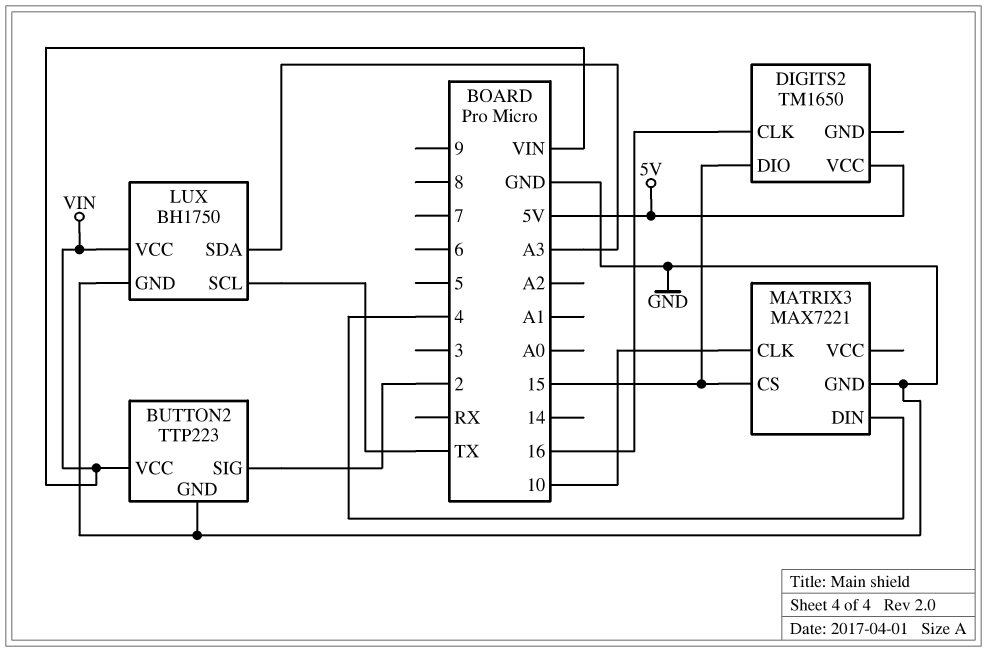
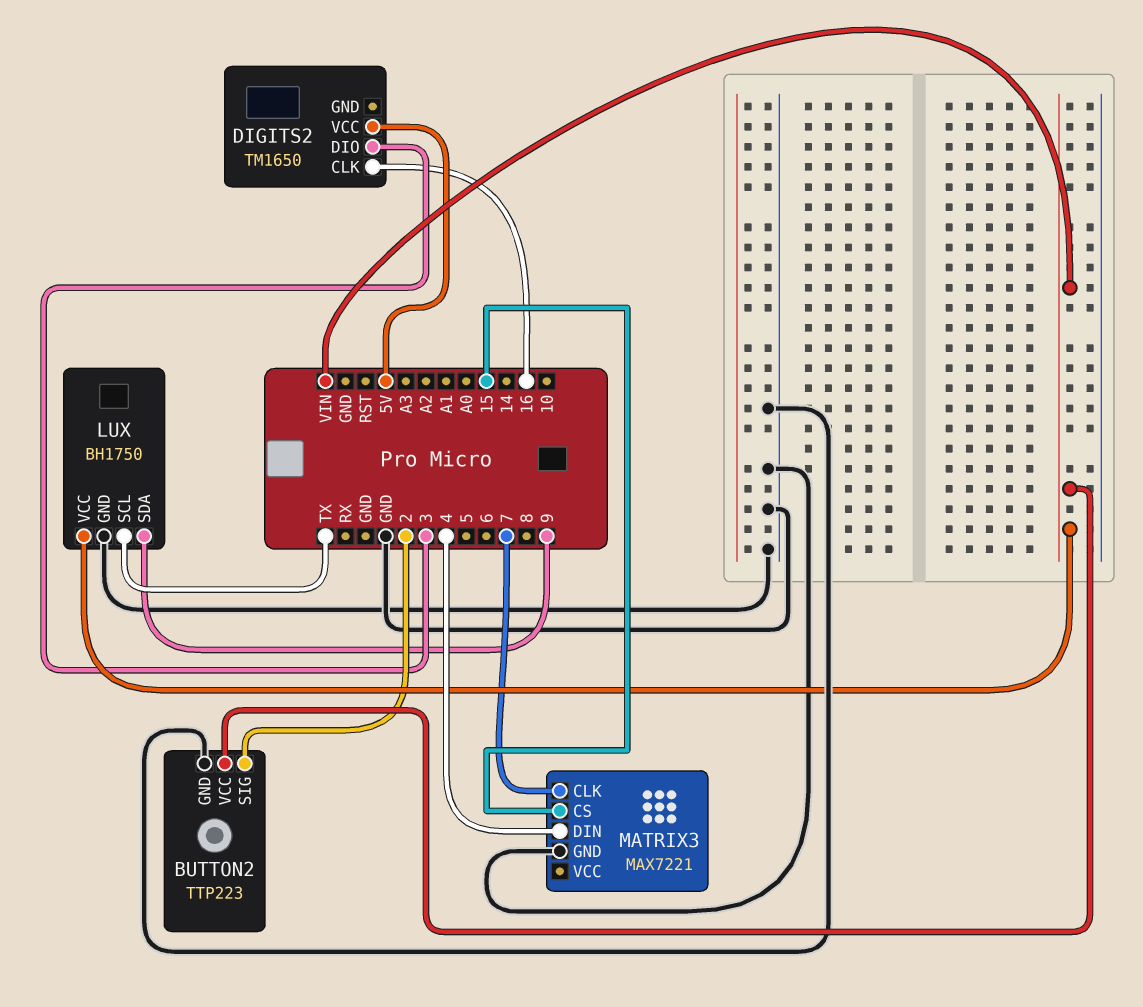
DIGITS2 pin DIO: 15 -> 3
LUX pin SDA: A3 -> 9
MATRIX3 pin CLK: 10 -> 7

